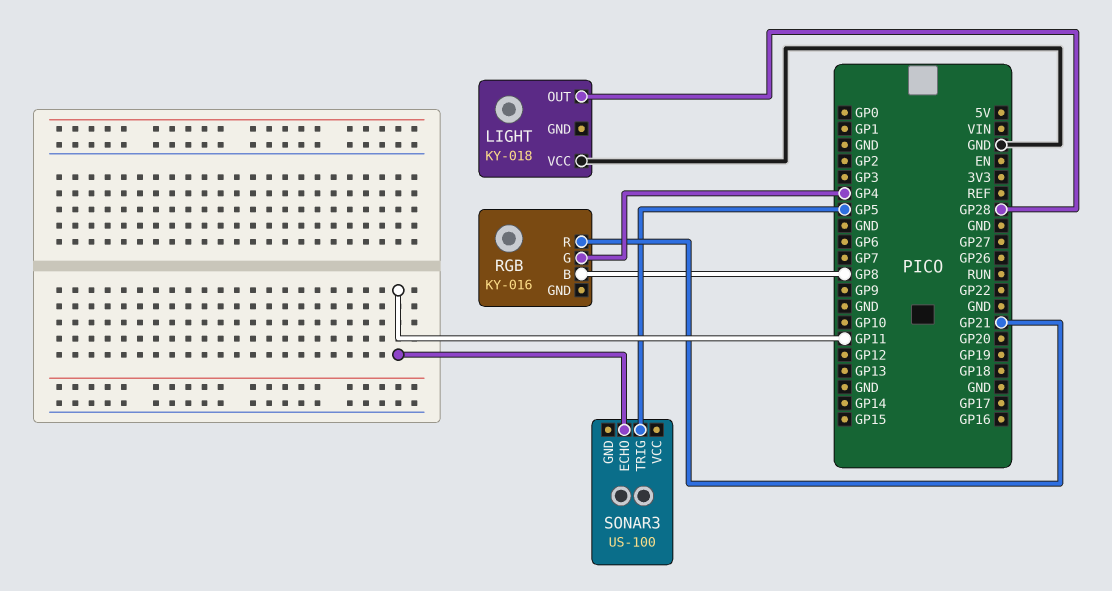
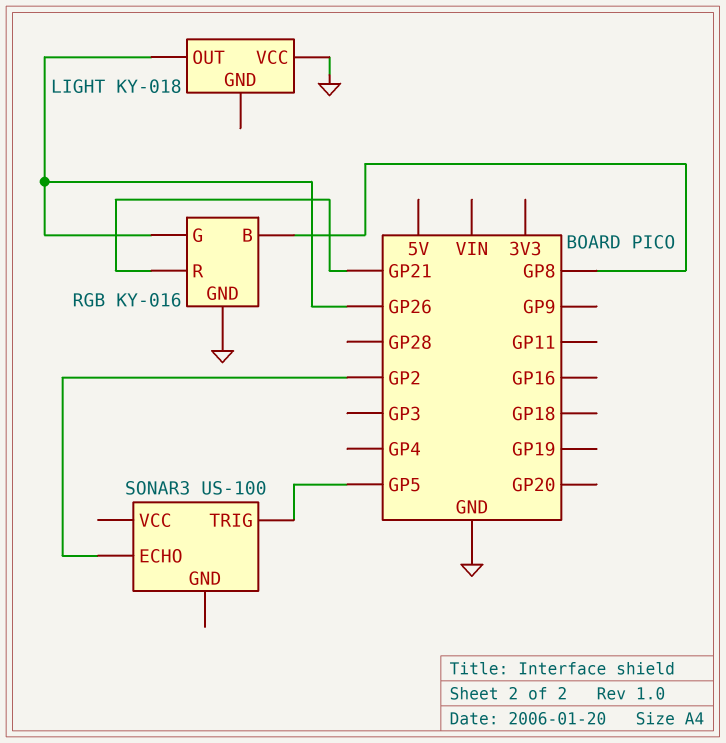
LIGHT pin OUT: GP28 -> GP26
RGB pin G: GP4 -> GP26
RGB pin GND: none -> GND
SONAR3 pin ECHO: GP11 -> GP2

